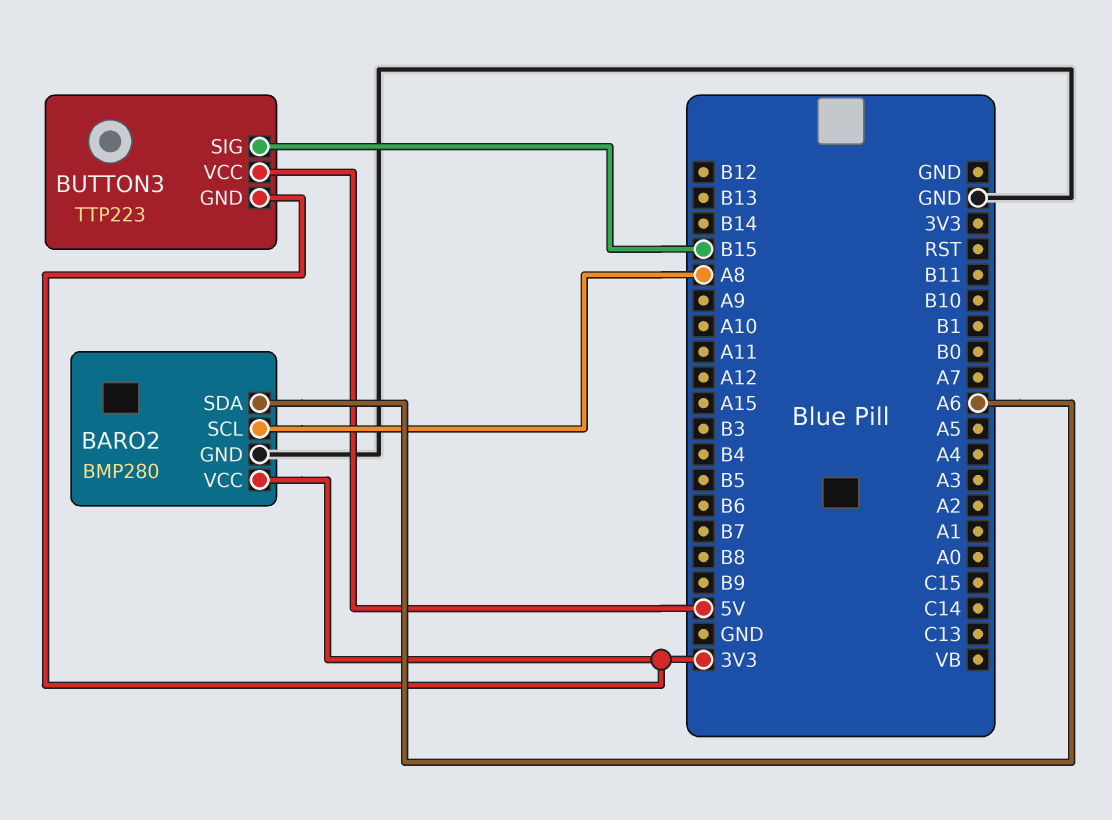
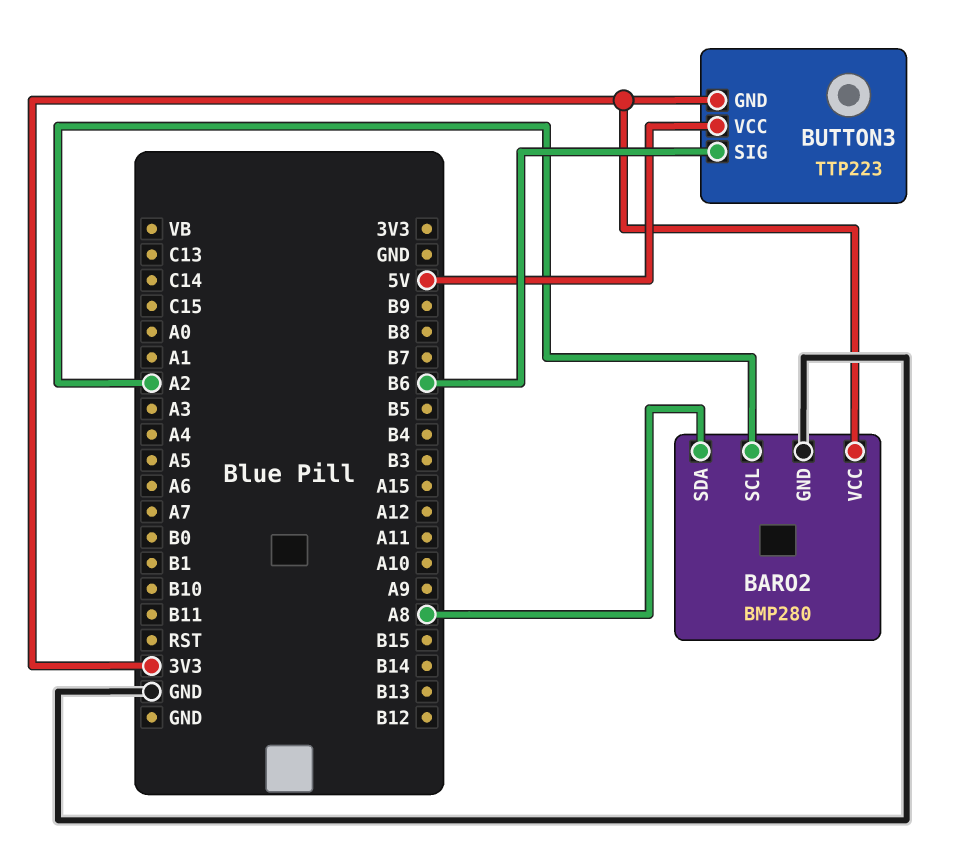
BARO2 pin SCL: A8 -> A2
BARO2 pin SDA: A6 -> A8
BUTTON3 pin SIG: B15 -> B6

